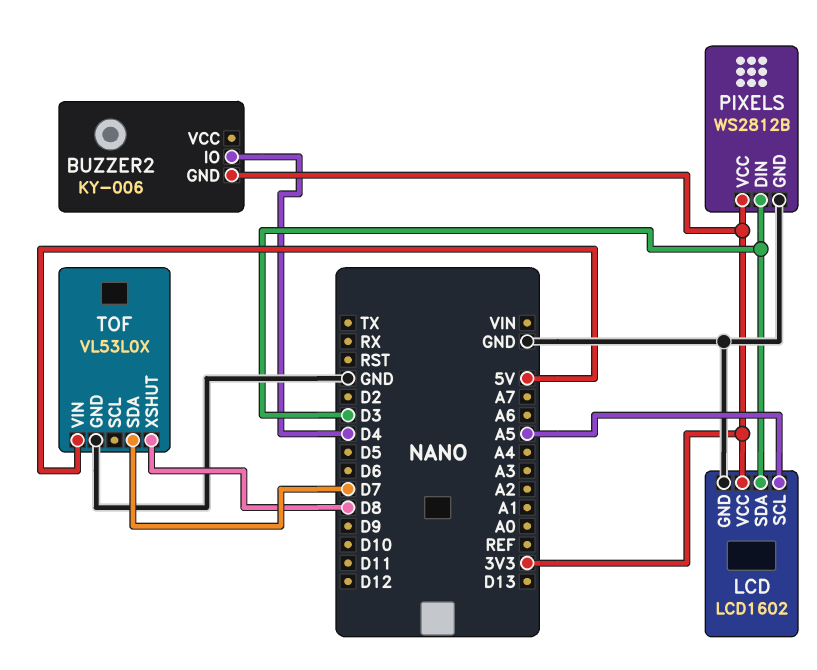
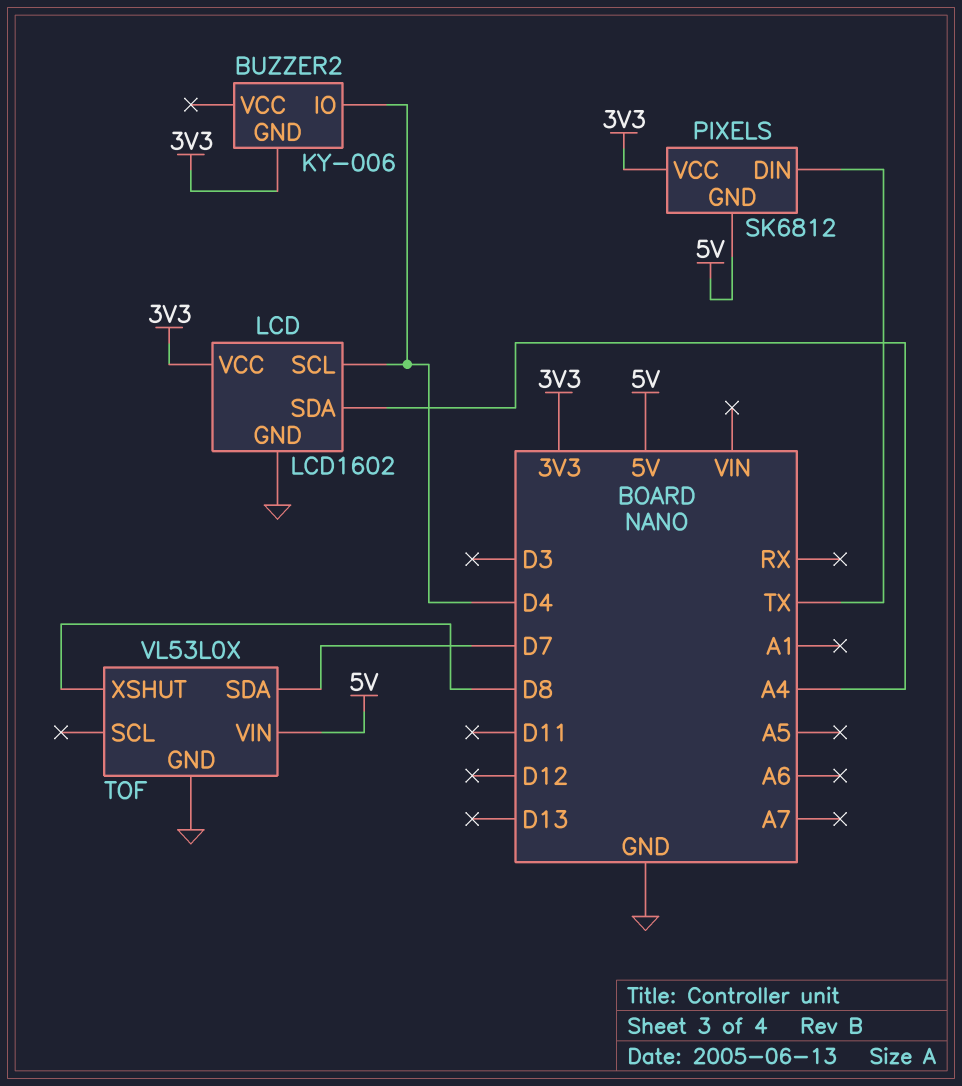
LCD pin SCL: A5 -> D4
LCD pin SDA: D3 -> A4
PIXELS: WS2812B -> SK6812
PIXELS pin DIN: D3 -> TX
PIXELS pin GND: GND -> 5V

